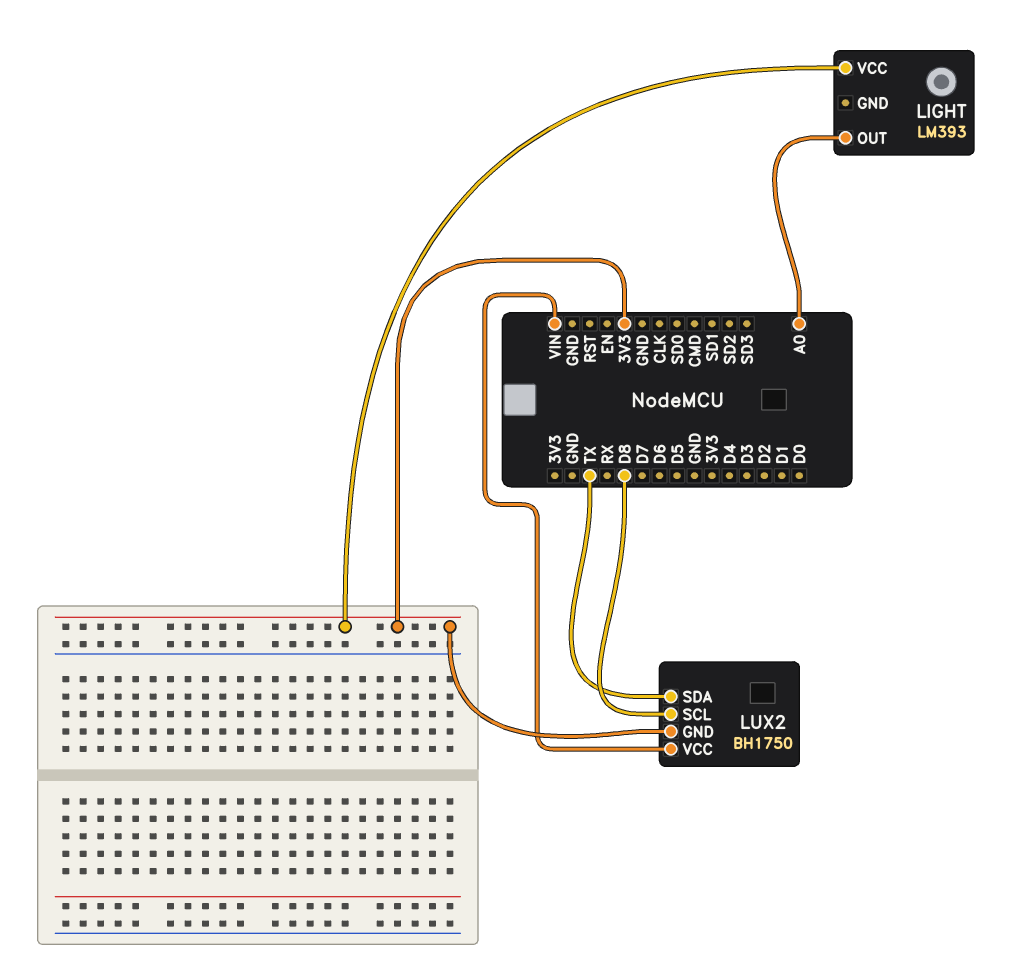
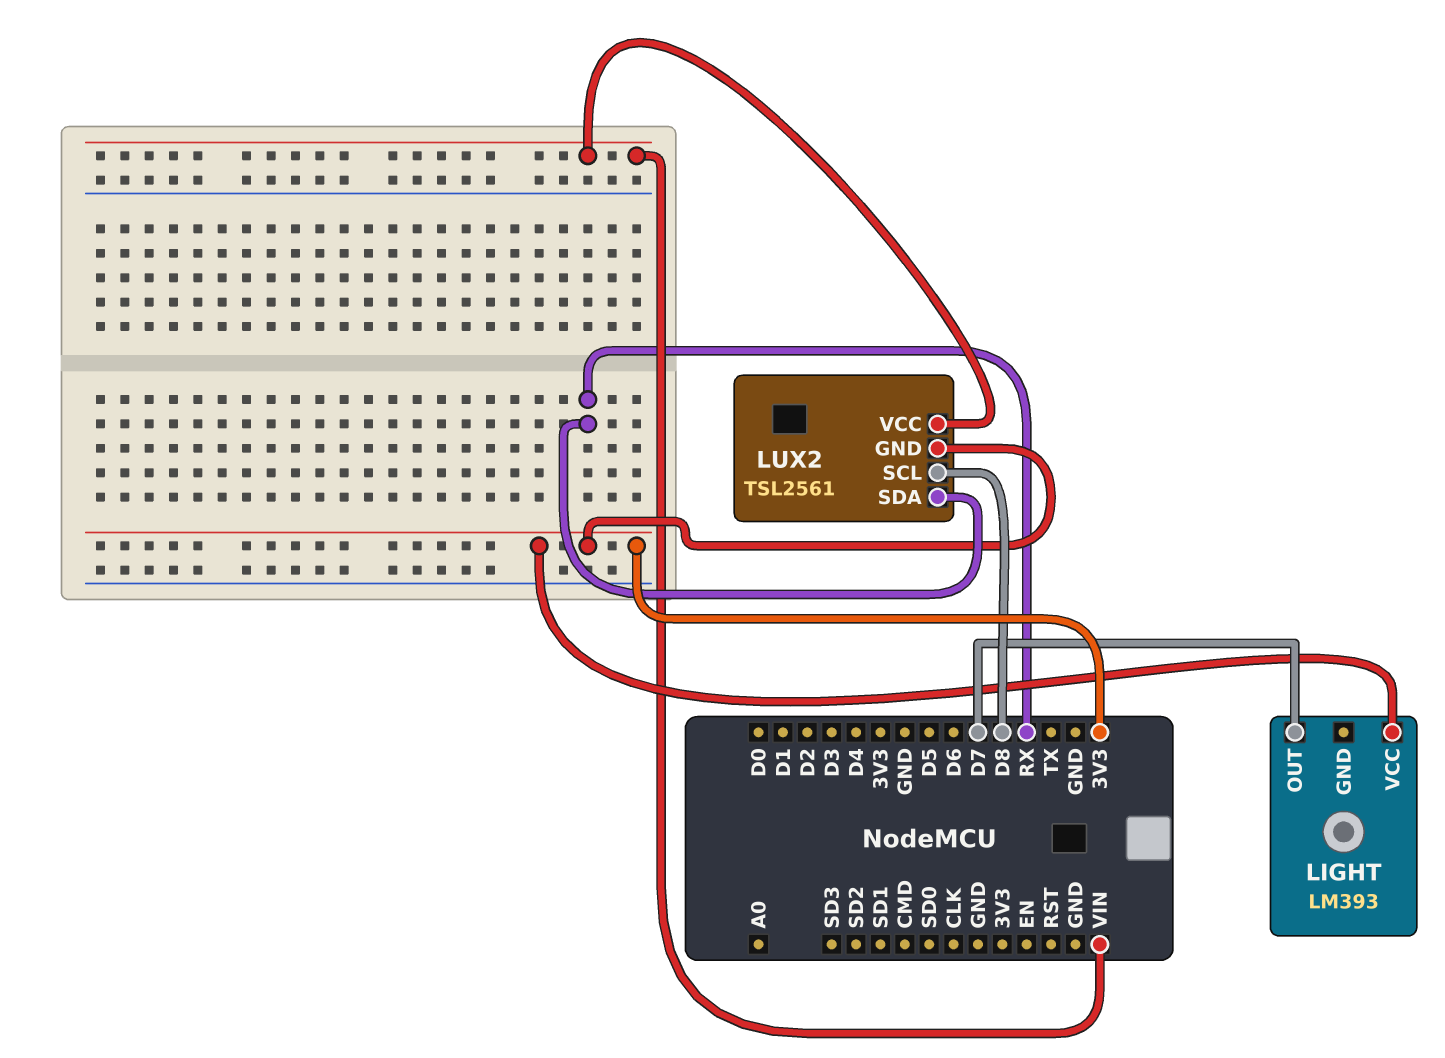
LIGHT pin OUT: A0 -> D7
LUX2: BH1750 -> TSL2561
LUX2 pin SDA: TX -> RX

